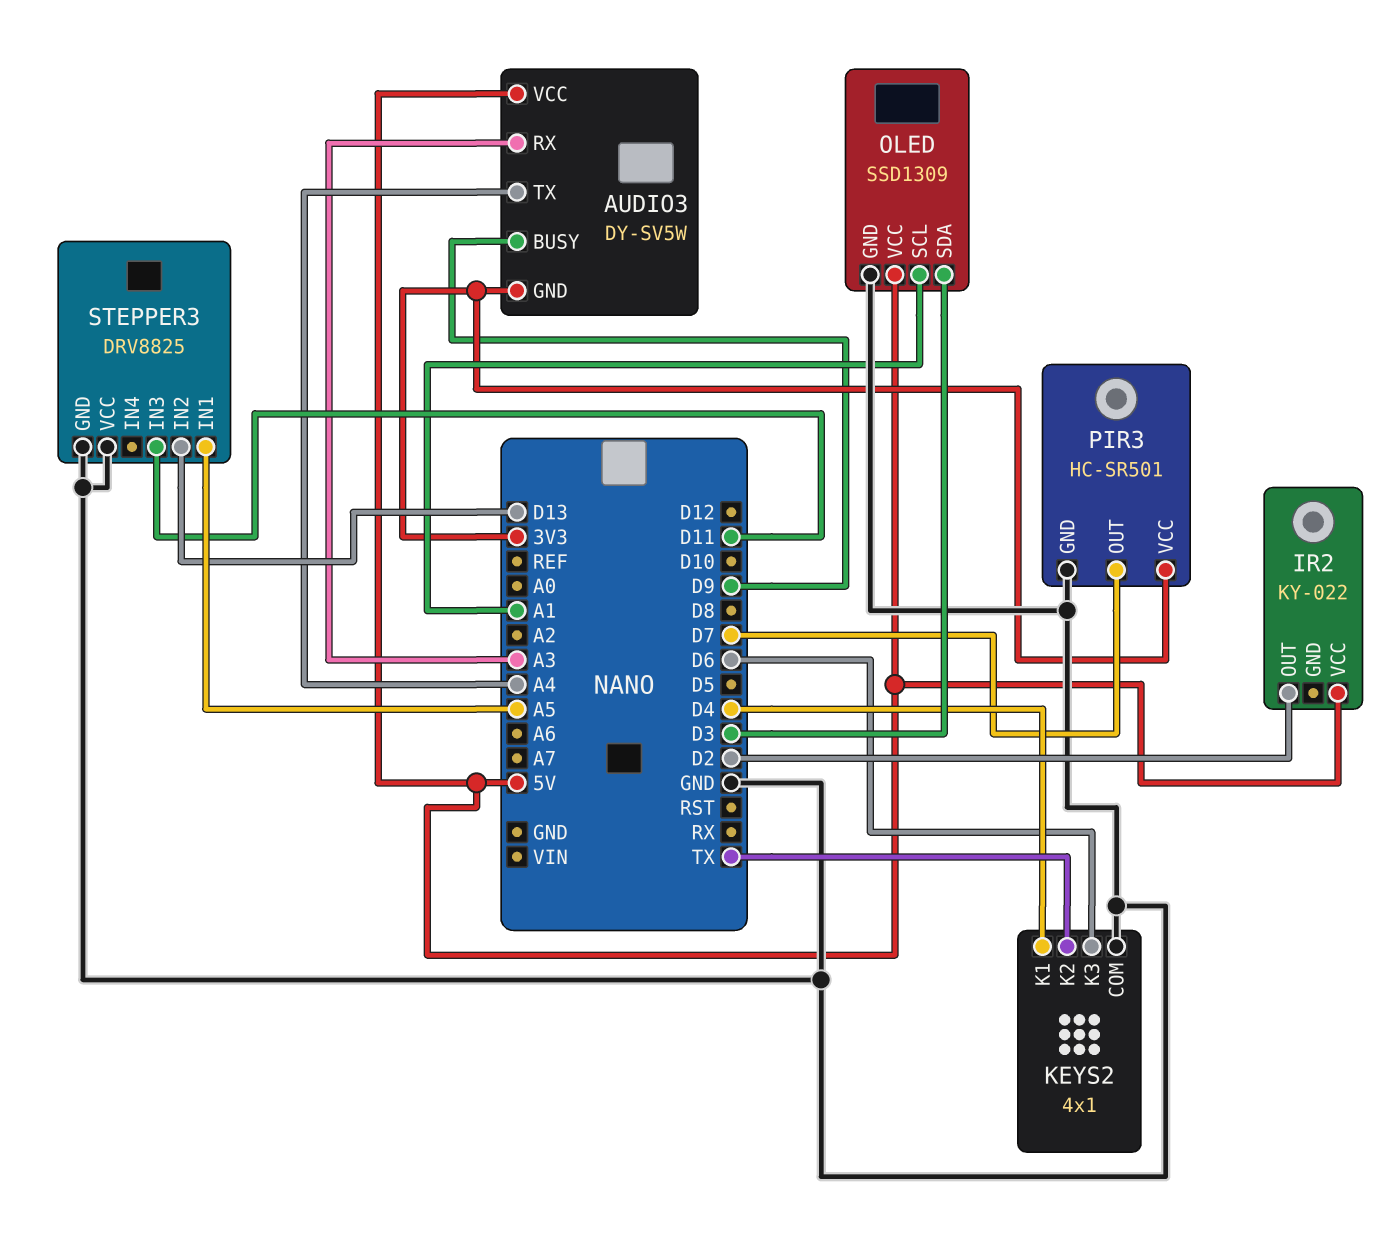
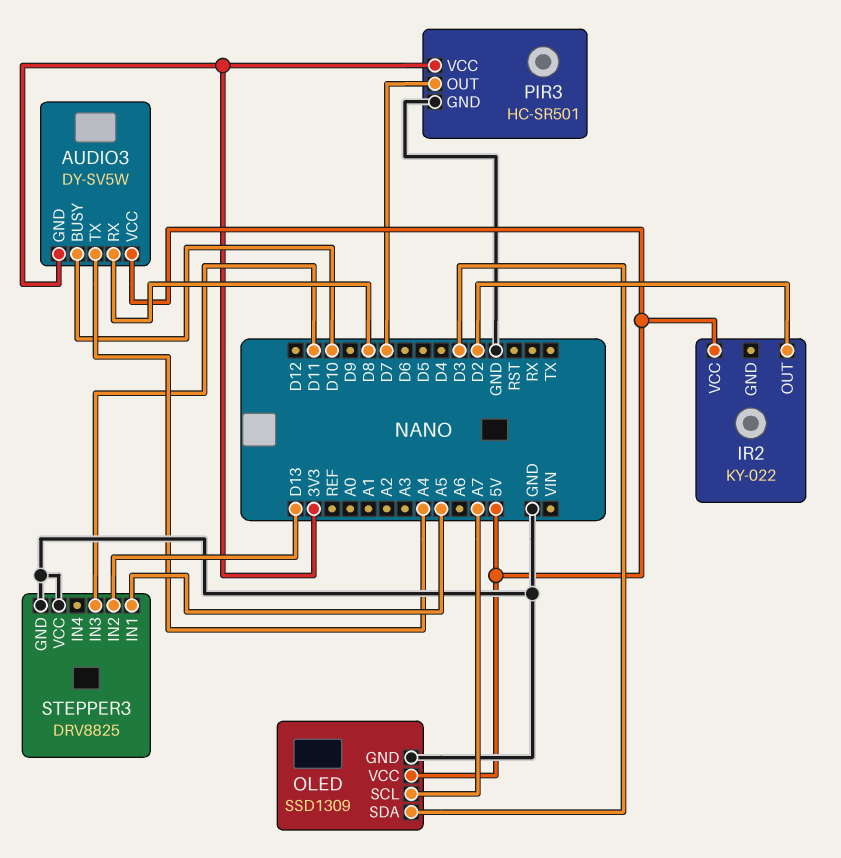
AUDIO3 pin BUSY: D9 -> D10
AUDIO3 pin RX: A3 -> D8
KEYS2: 4x1 -> none
KEYS2 pin COM: GND -> none
KEYS2 pin K1: D4 -> none
KEYS2 pin K2: TX -> none
KEYS2 pin K3: D6 -> none
OLED pin SCL: A1 -> A7

